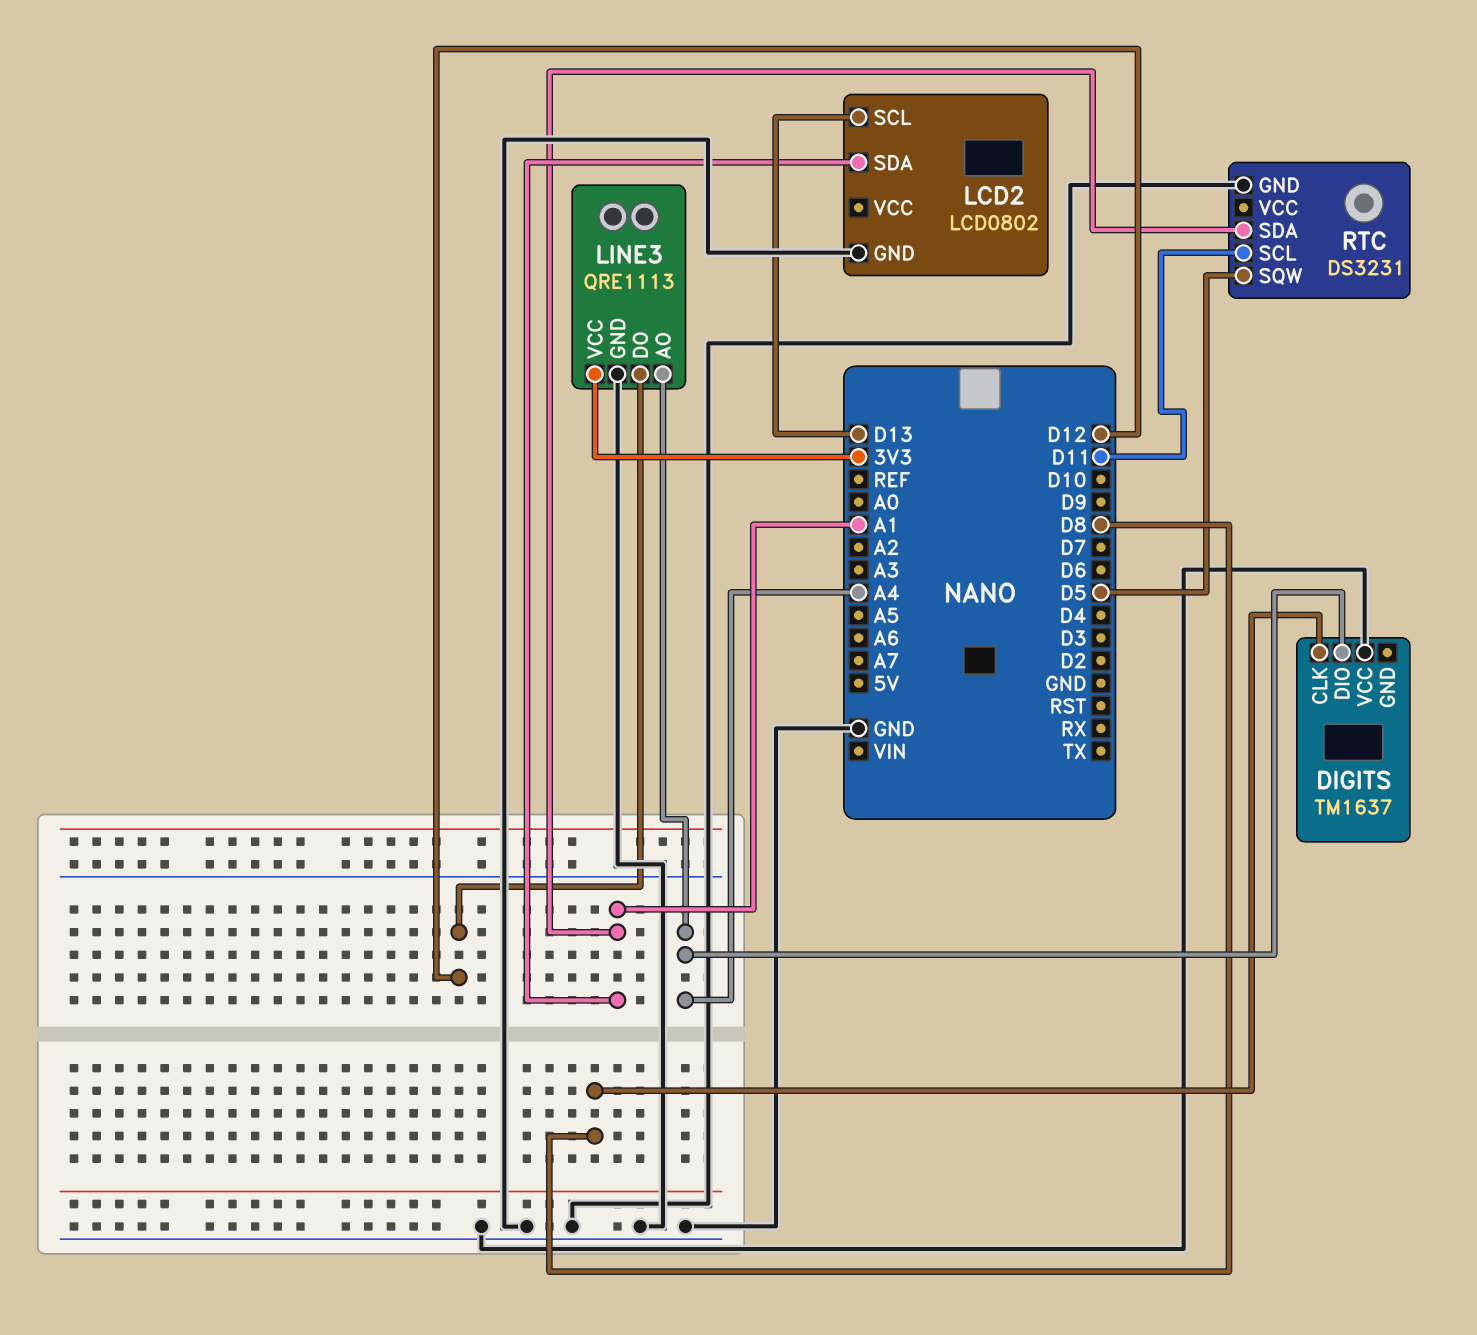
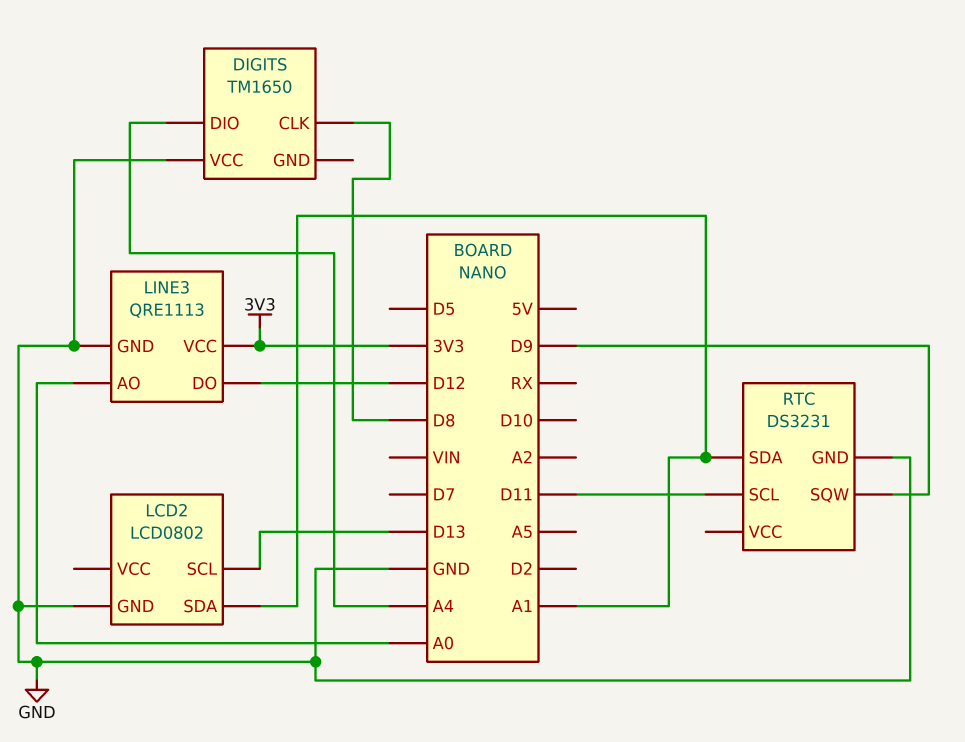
DIGITS: TM1637 -> TM1650
LINE3 pin AO: A4 -> A0
RTC pin SQW: D5 -> D9

